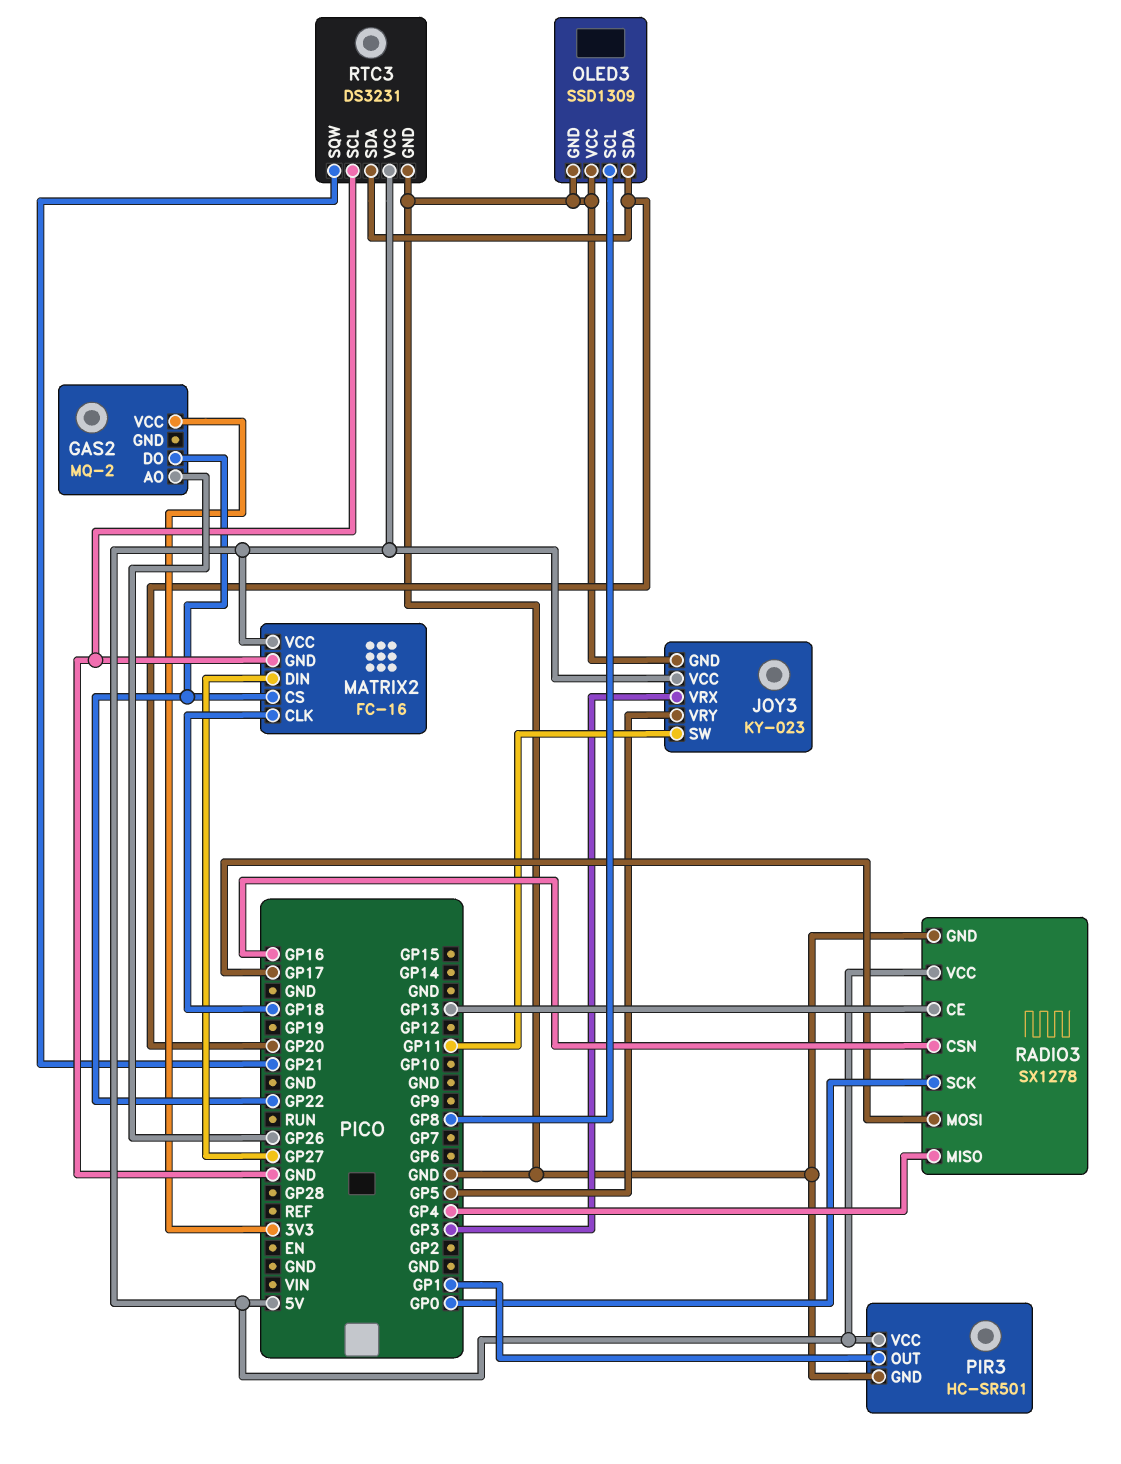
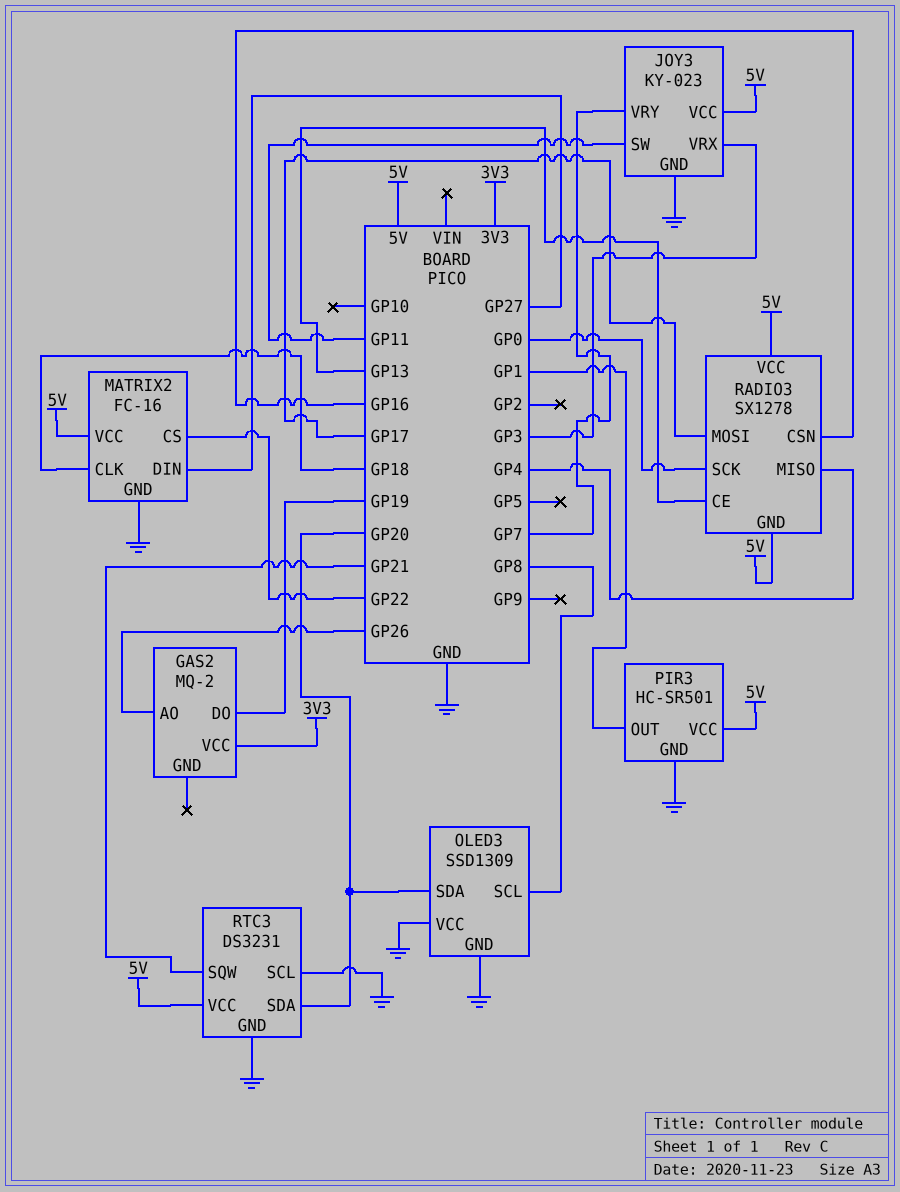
GAS2 pin DO: GP22 -> GP19
JOY3 pin VRY: GP5 -> GP7
RADIO3 pin GND: GND -> 5V

